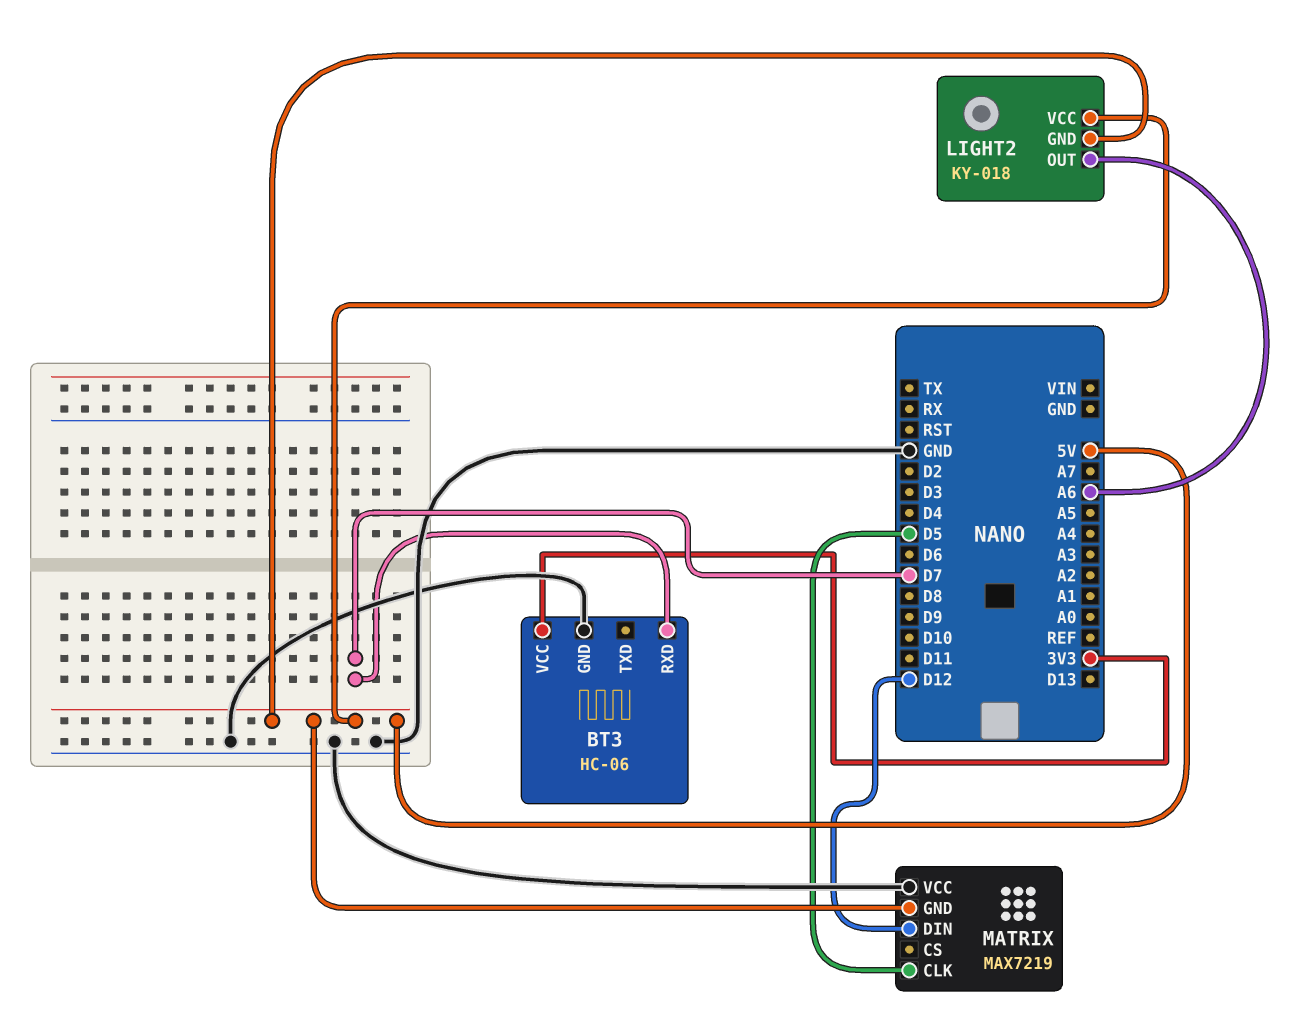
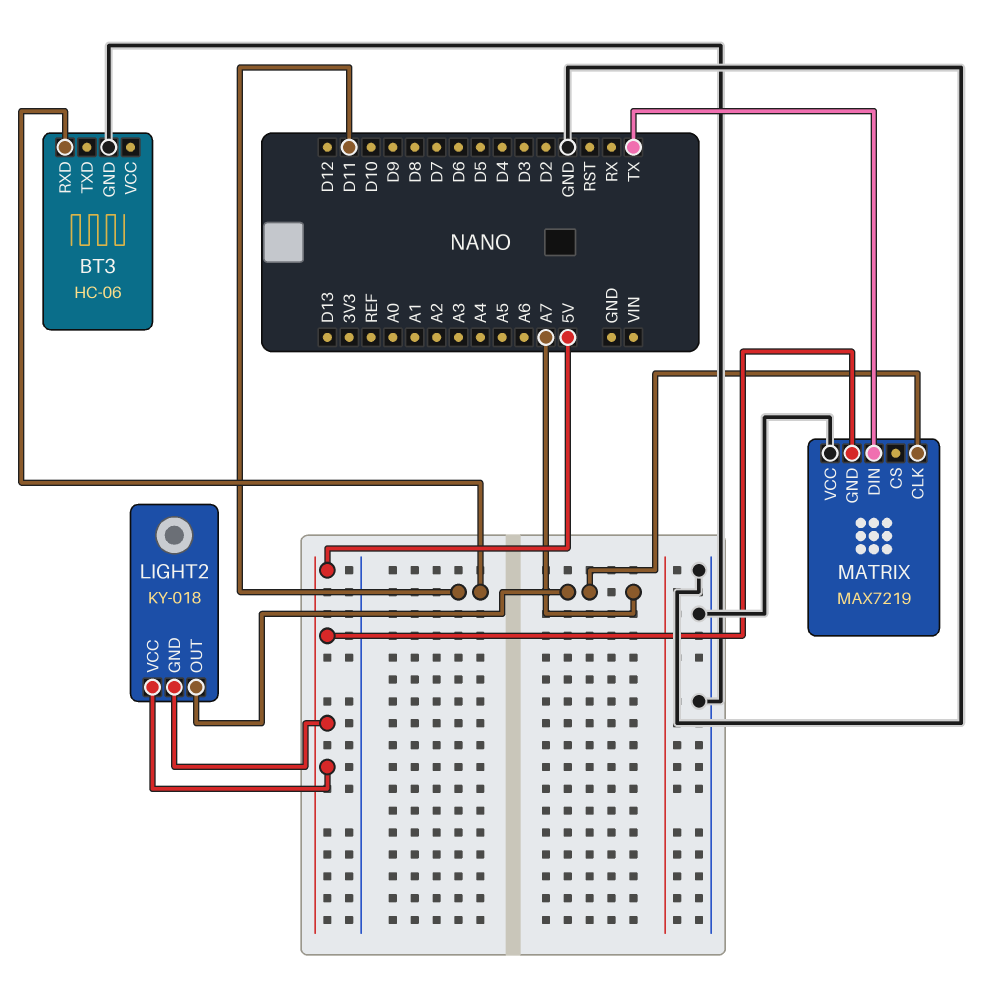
BT3 pin RXD: D7 -> D11
BT3 pin VCC: 3V3 -> none
LIGHT2 pin OUT: A6 -> A7
MATRIX pin CLK: D5 -> A7
MATRIX pin DIN: D12 -> TX

